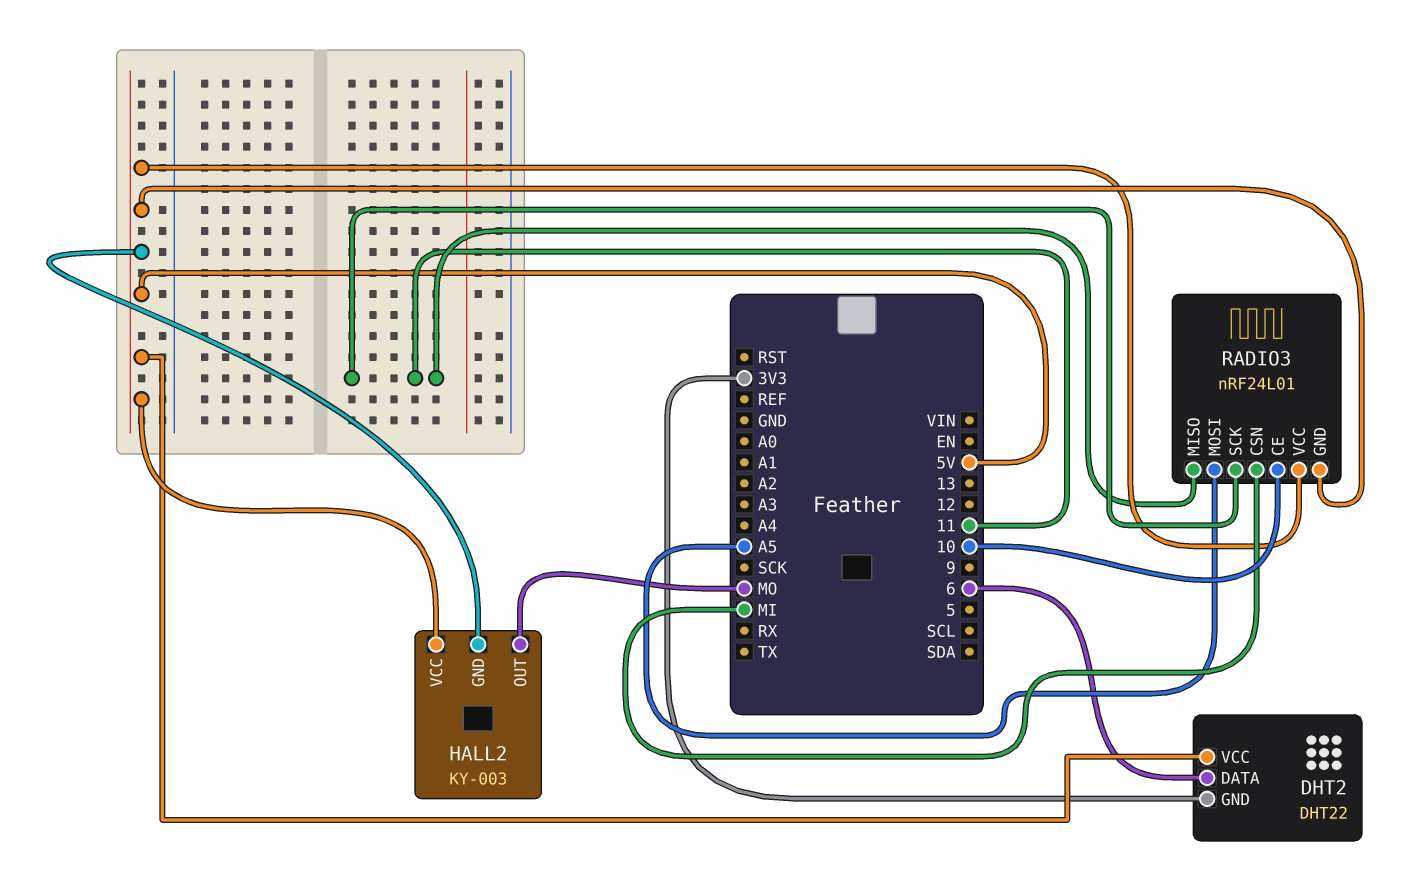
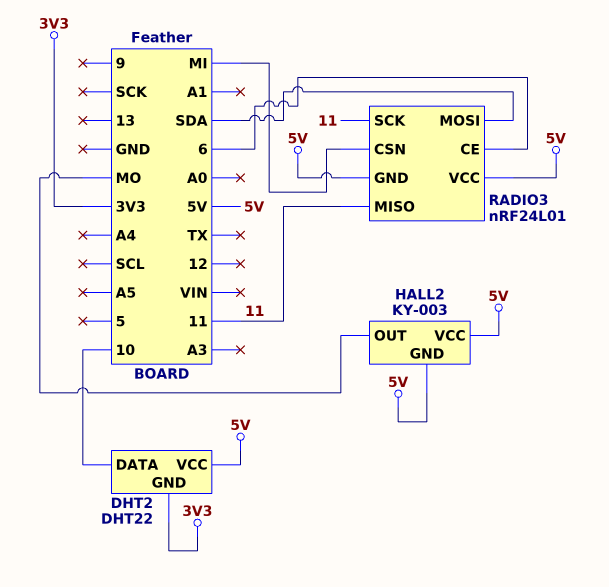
DHT2 pin DATA: 6 -> 10
RADIO3 pin CE: 10 -> 6
RADIO3 pin MOSI: A5 -> SDA

